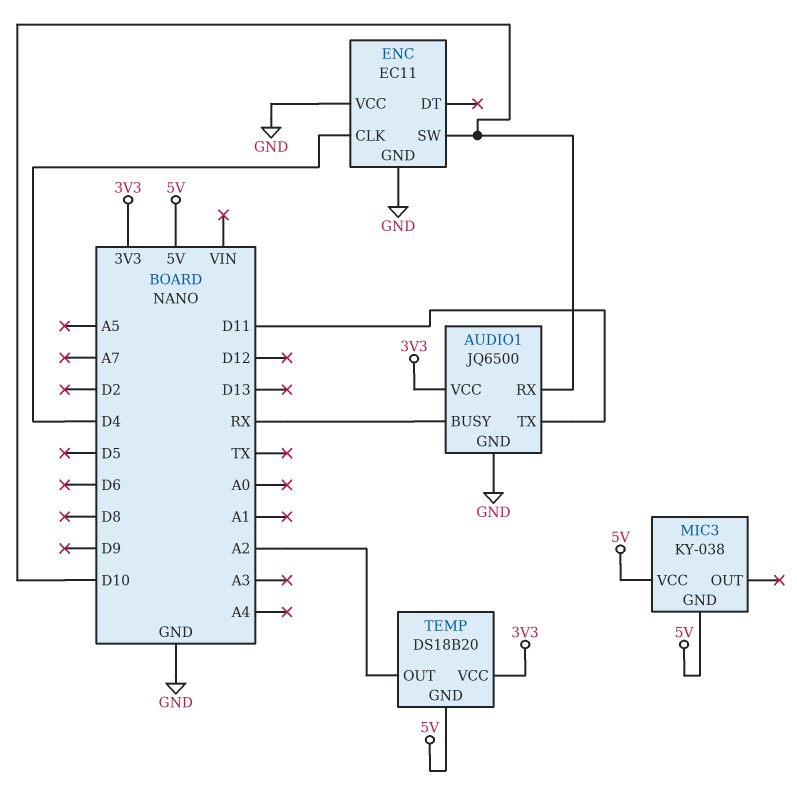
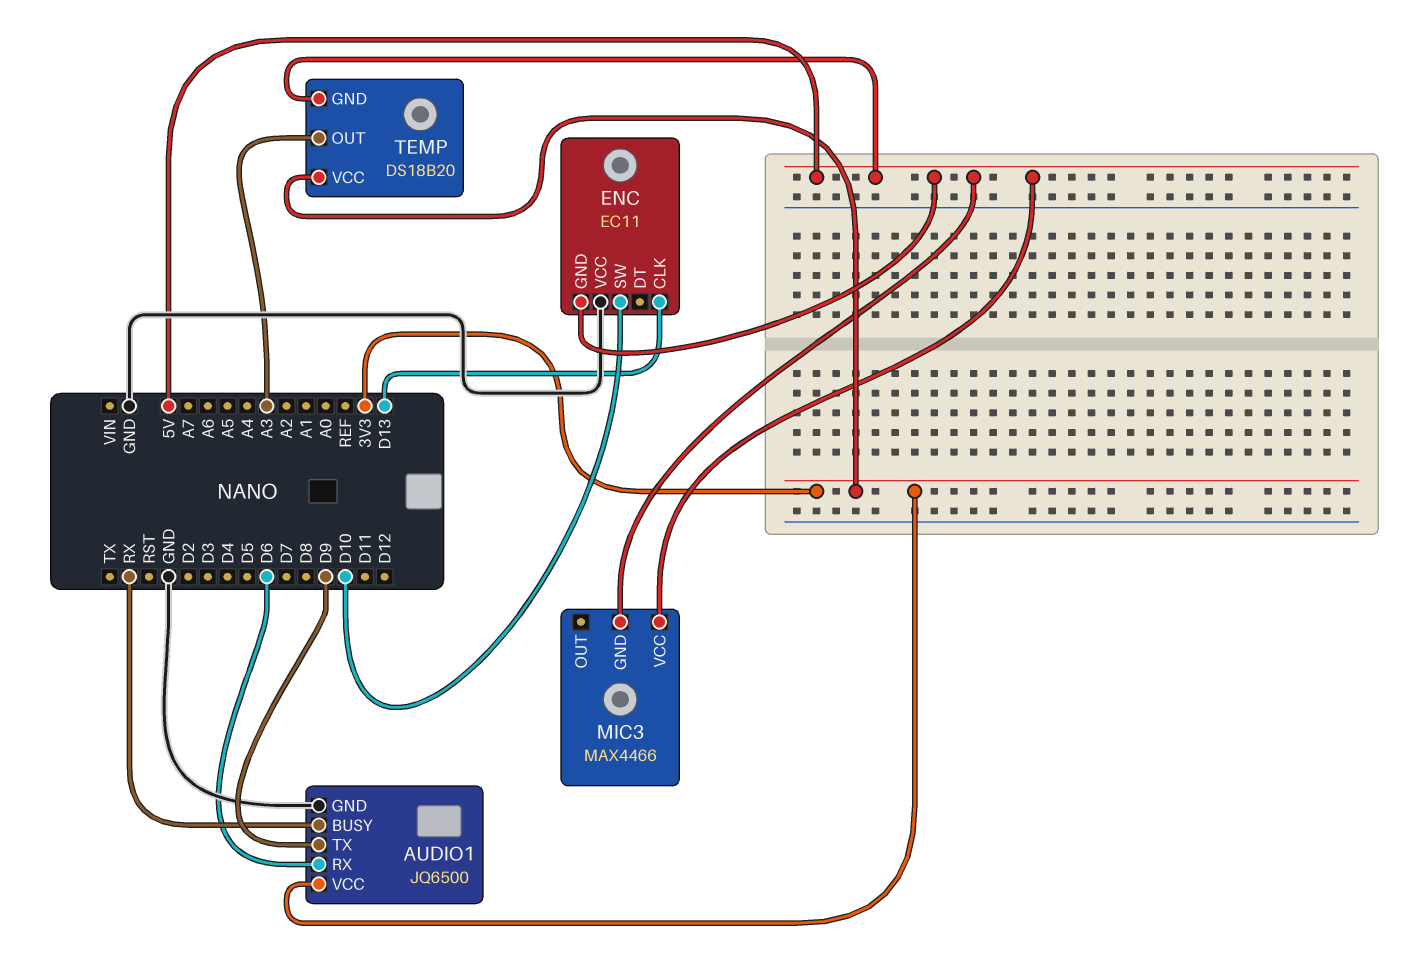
AUDIO1 pin RX: D10 -> D6
AUDIO1 pin TX: D11 -> D9
ENC pin CLK: D4 -> D13
ENC pin GND: GND -> 5V
MIC3: KY-038 -> MAX4466
TEMP pin OUT: A2 -> A3

